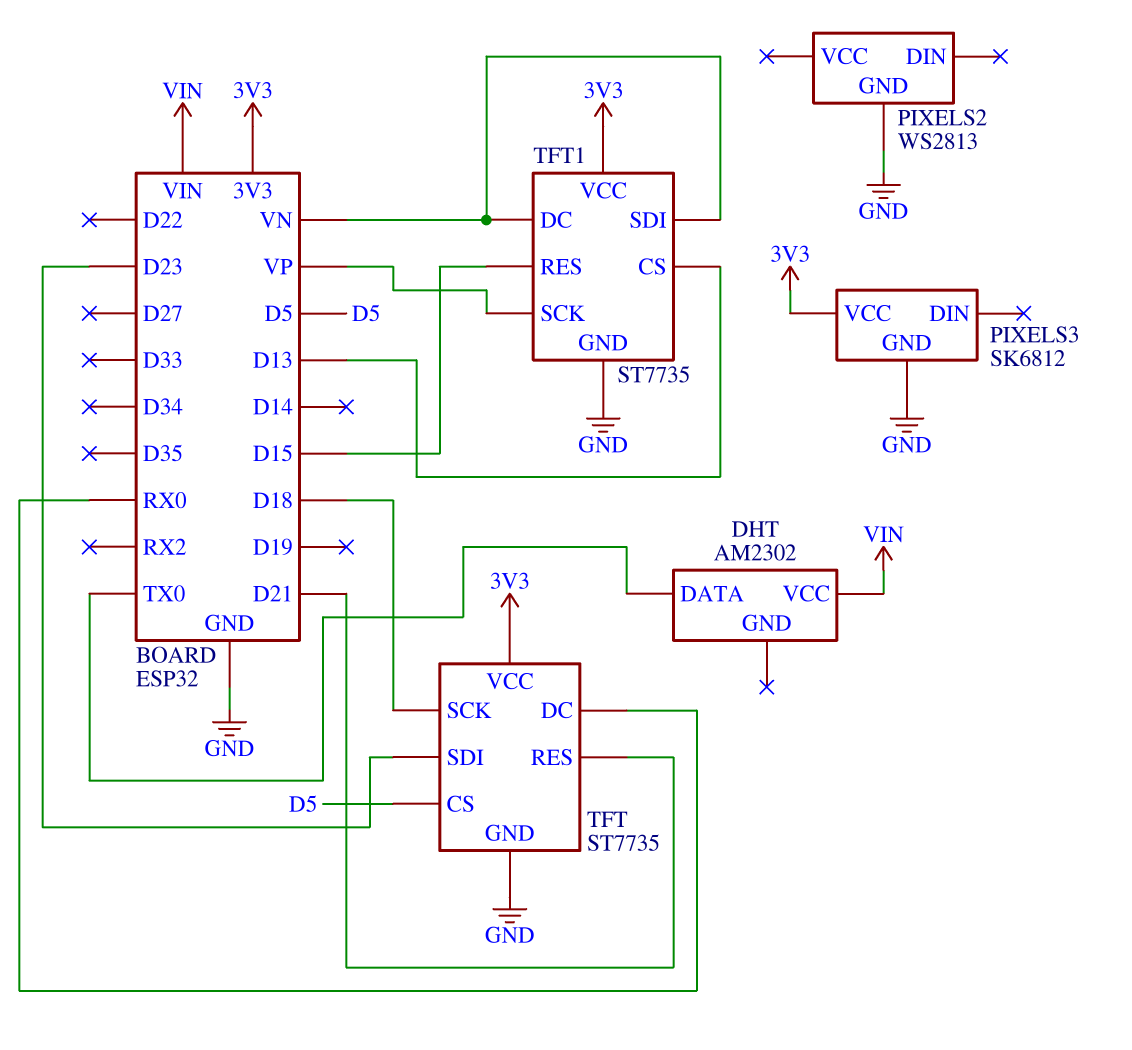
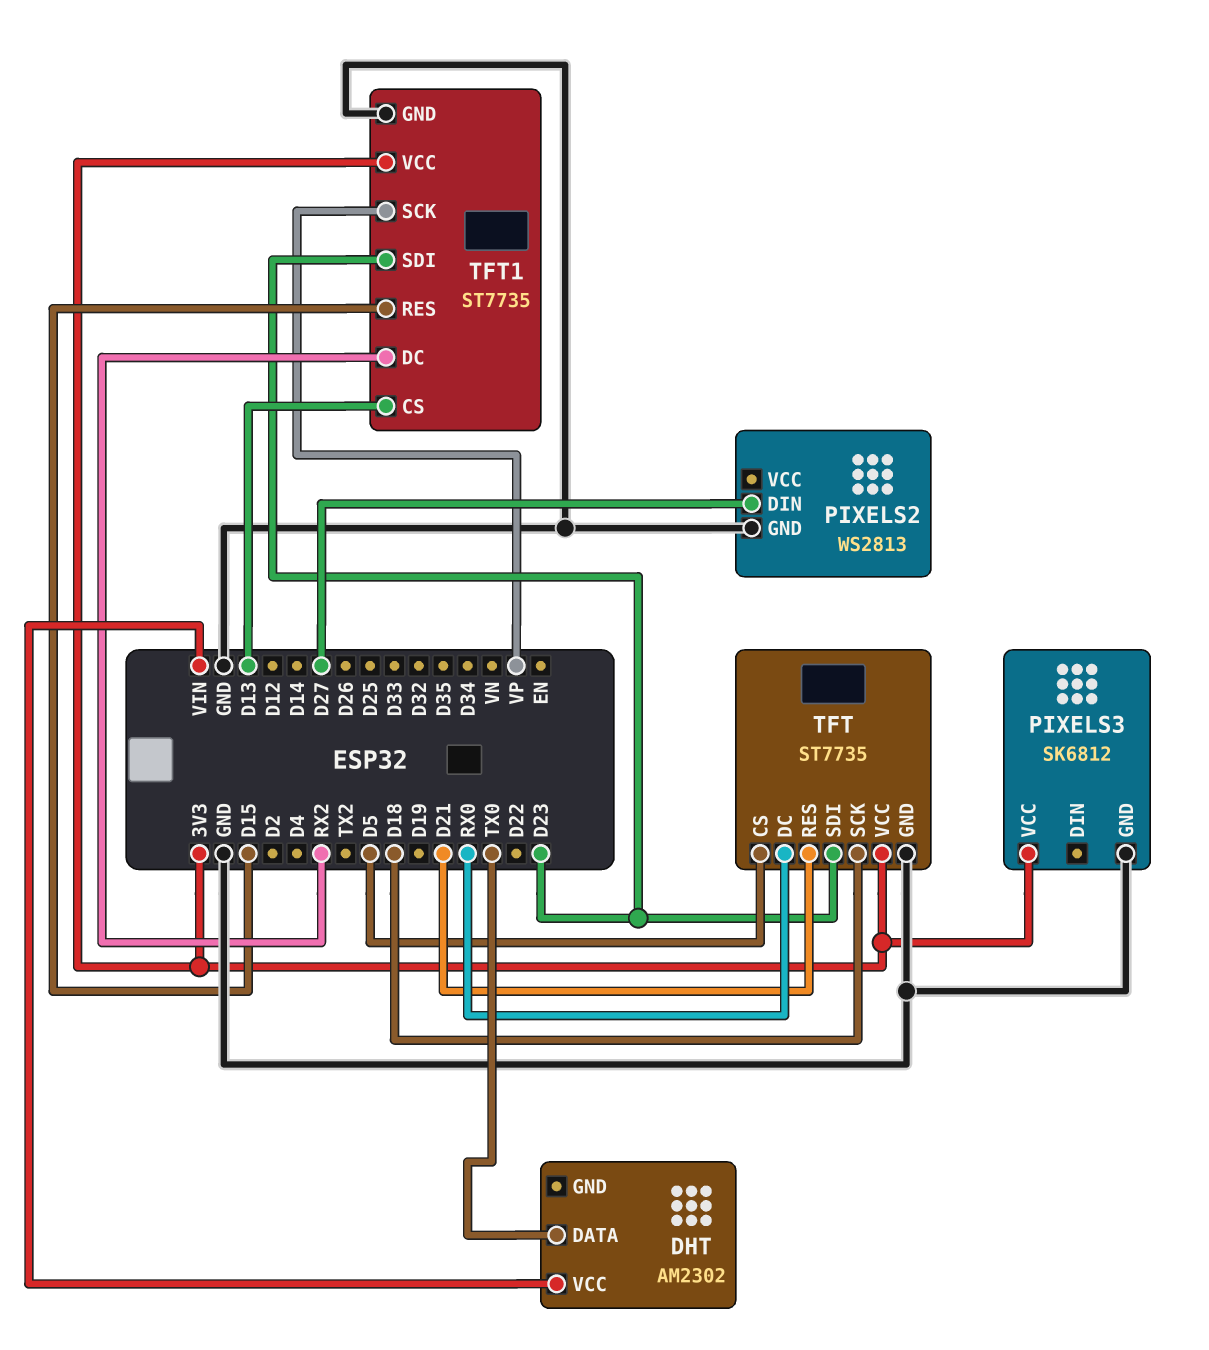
PIXELS2 pin DIN: none -> D27
TFT1 pin DC: VN -> RX2
TFT1 pin SDI: VN -> D23

